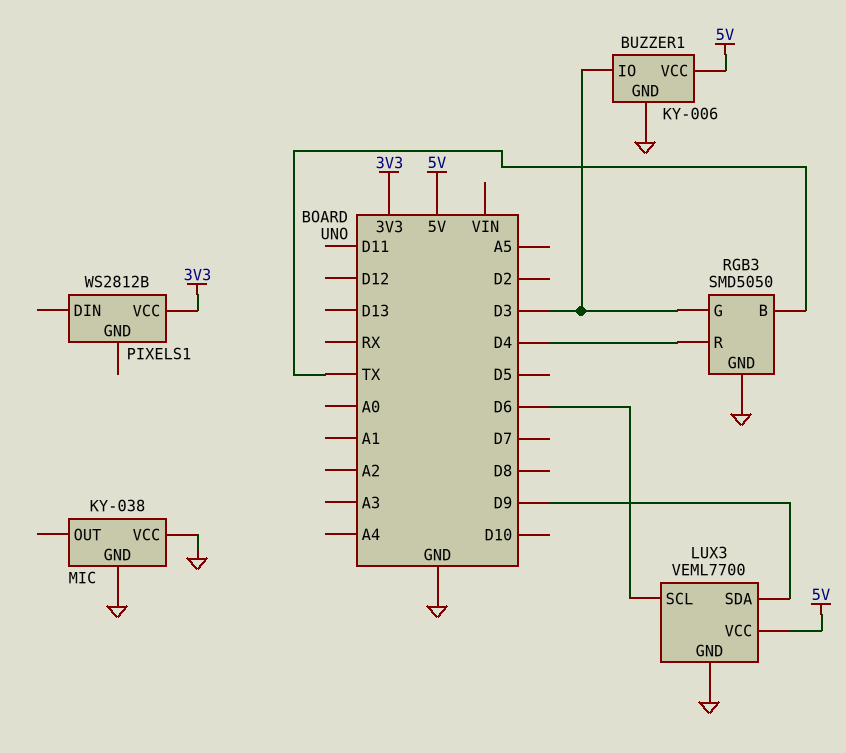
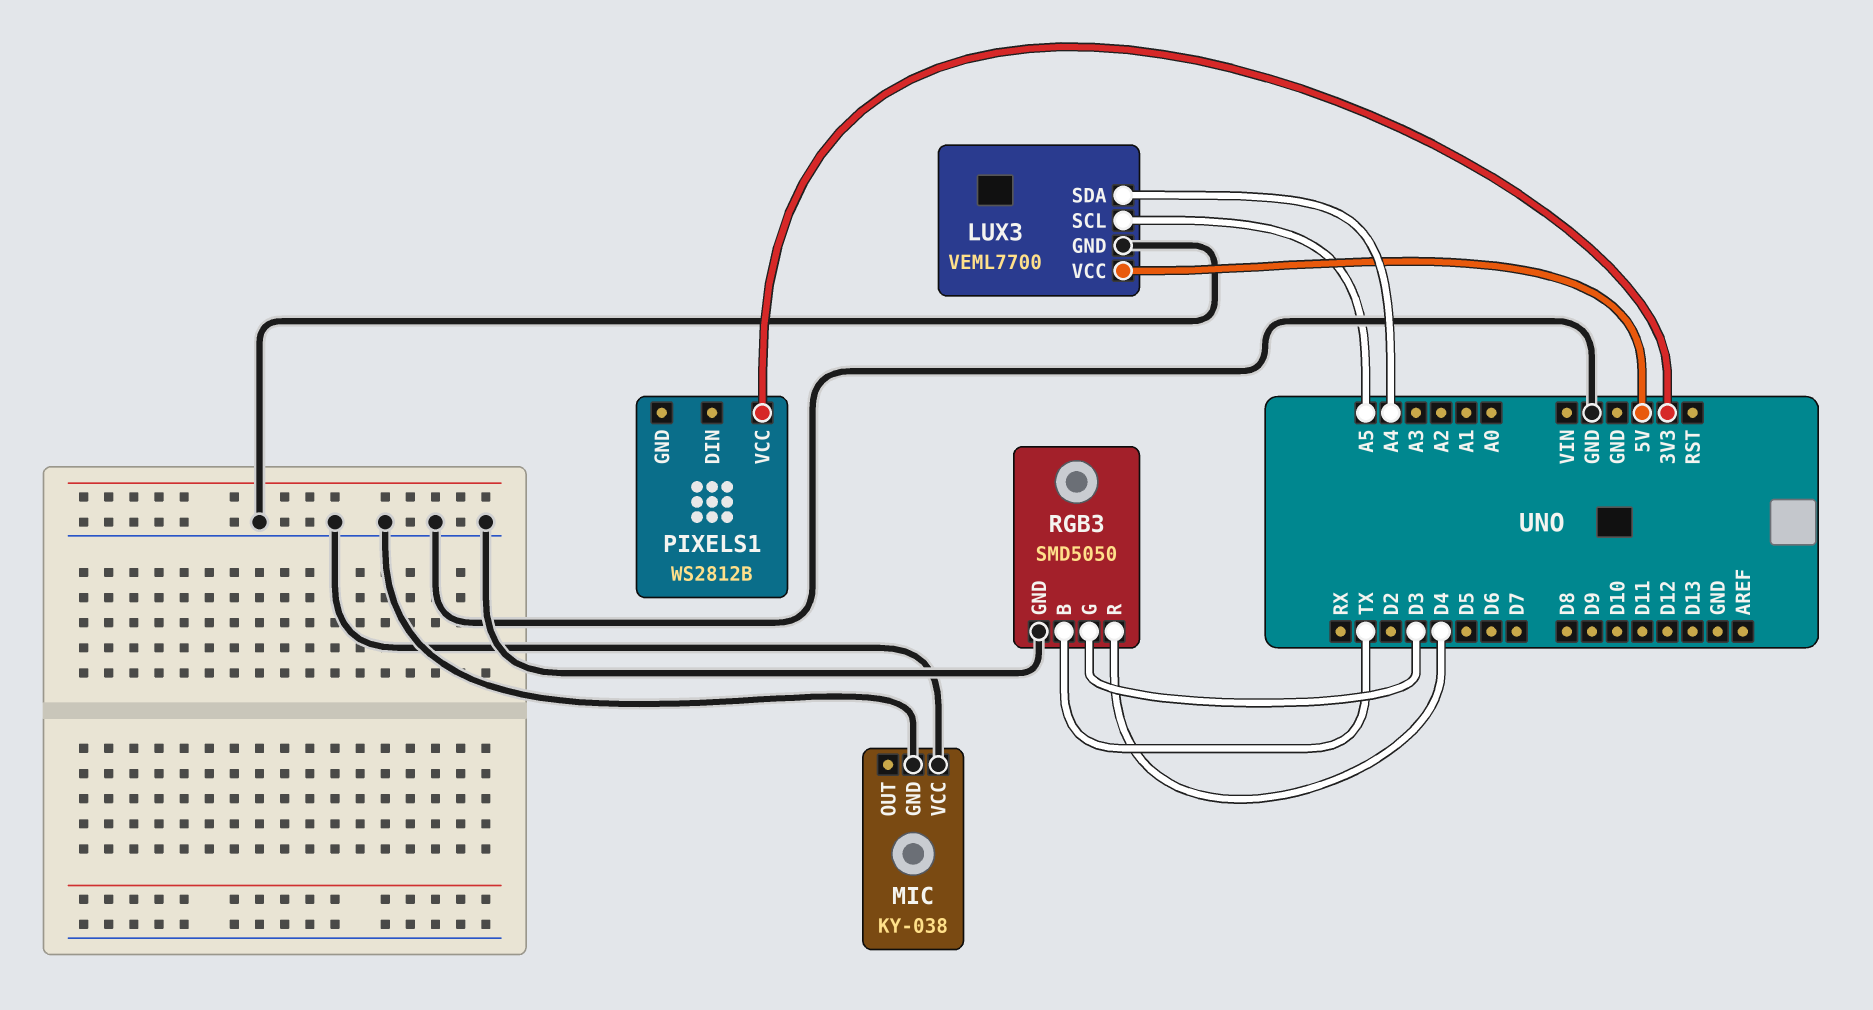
BUZZER1: KY-006 -> none
BUZZER1 pin GND: GND -> none
BUZZER1 pin IO: D3 -> none
BUZZER1 pin VCC: 5V -> none
LUX3 pin SCL: D6 -> A5
LUX3 pin SDA: D9 -> A4

